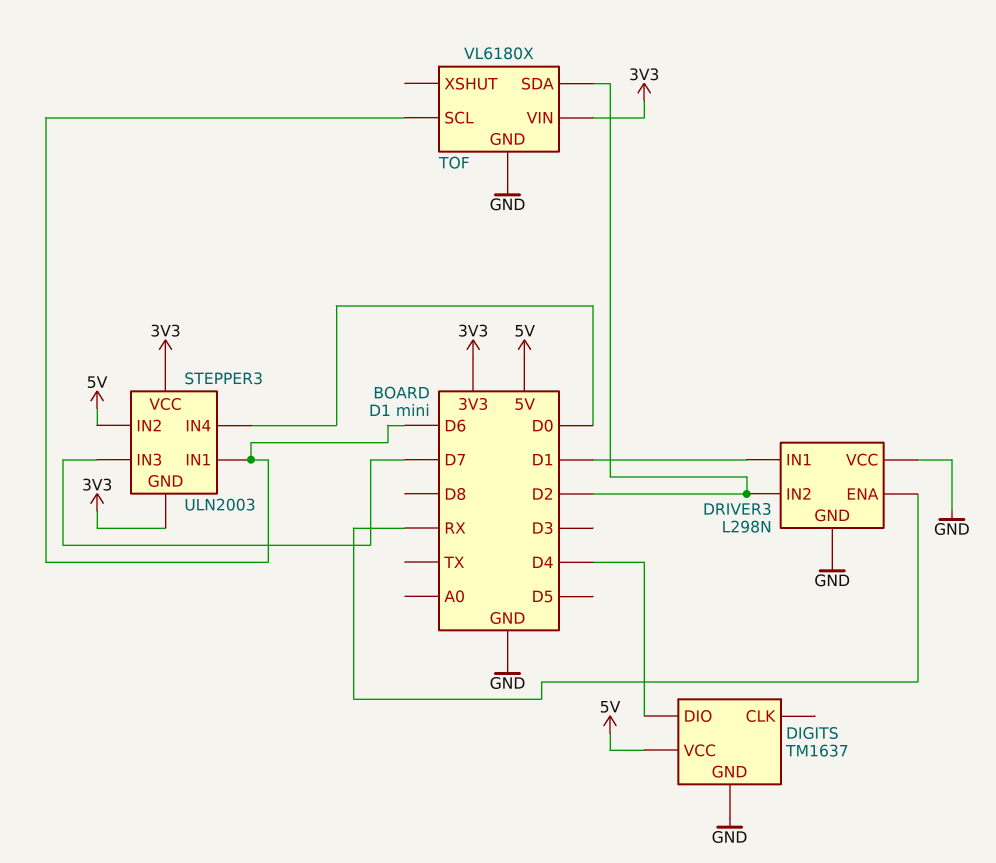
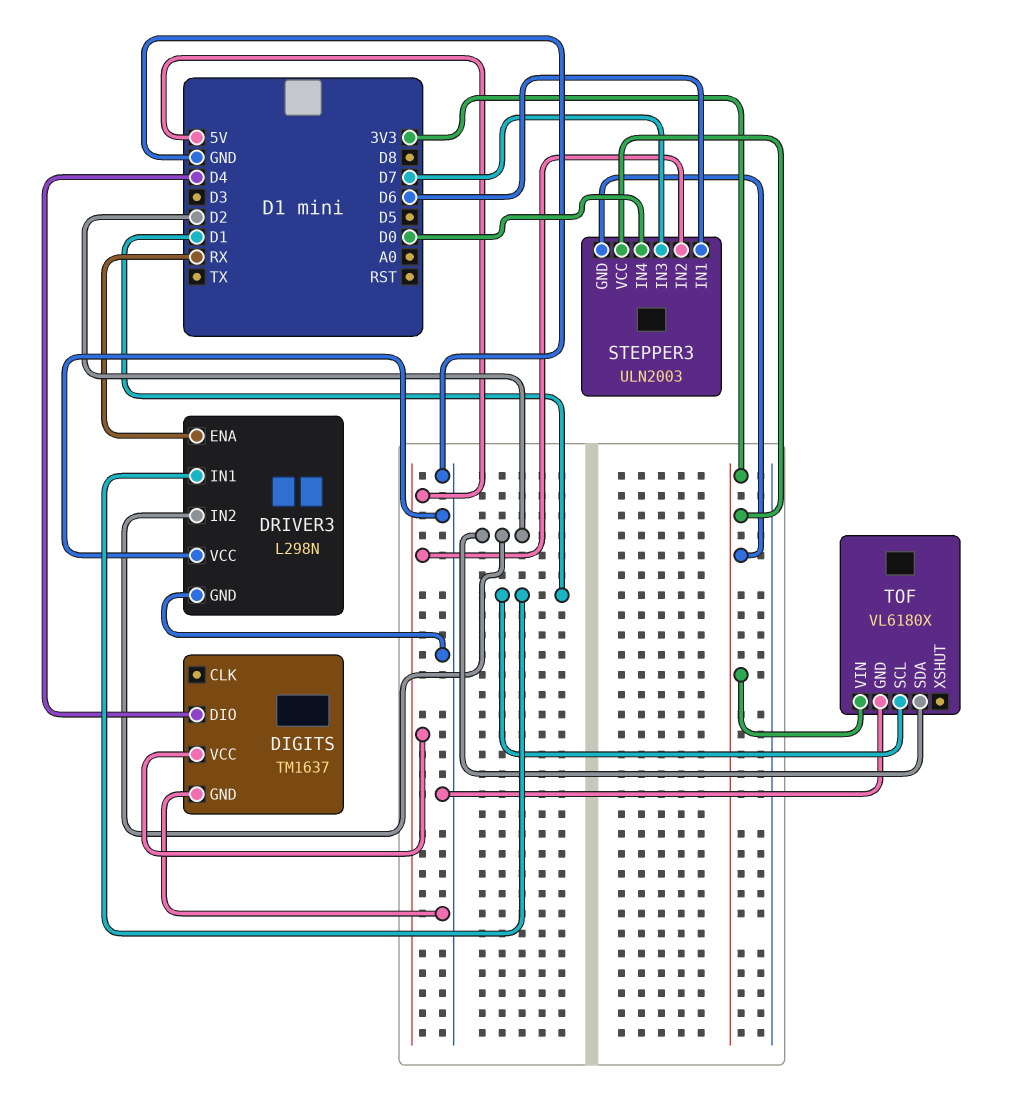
TOF pin SCL: D6 -> D1

